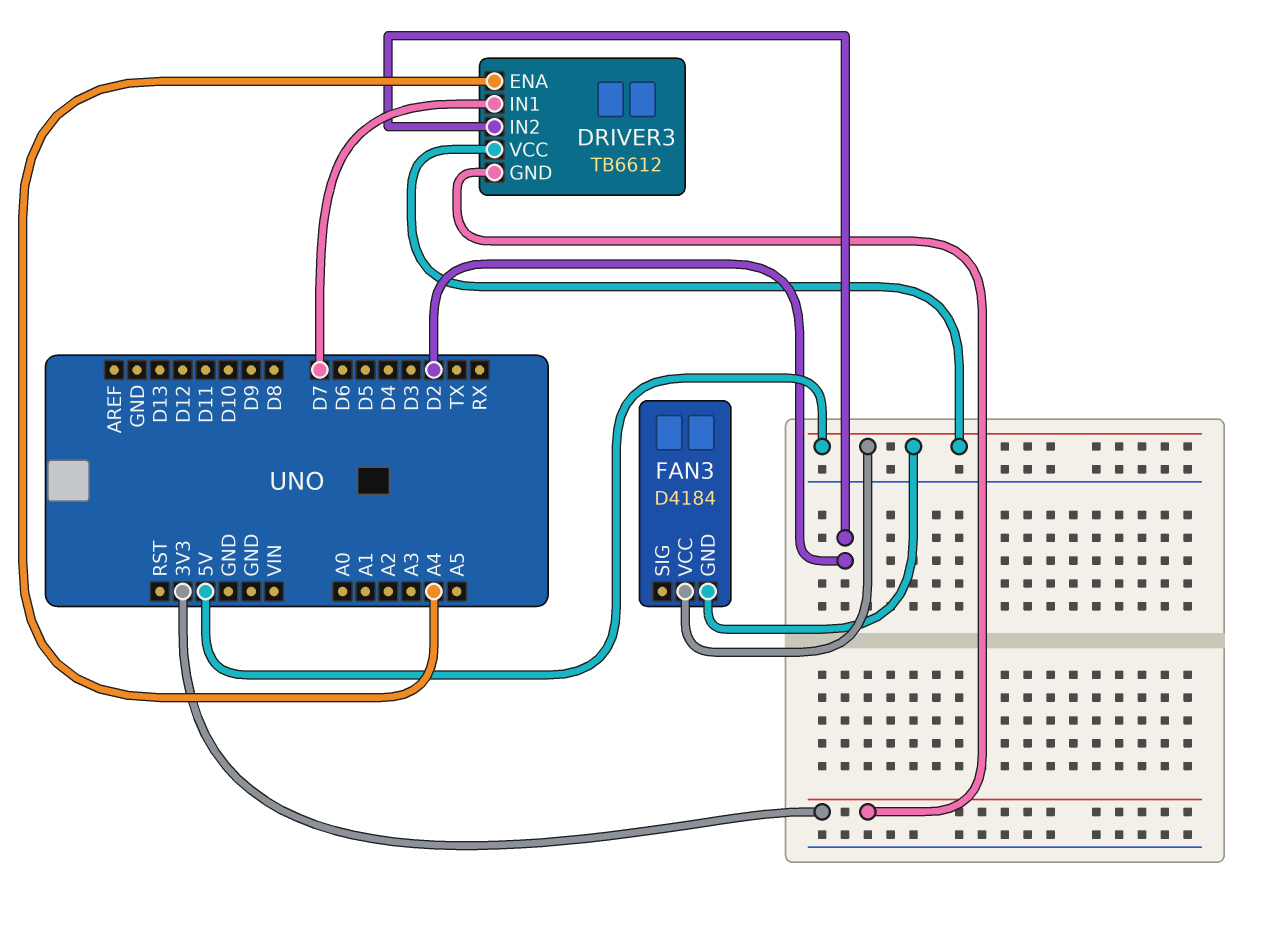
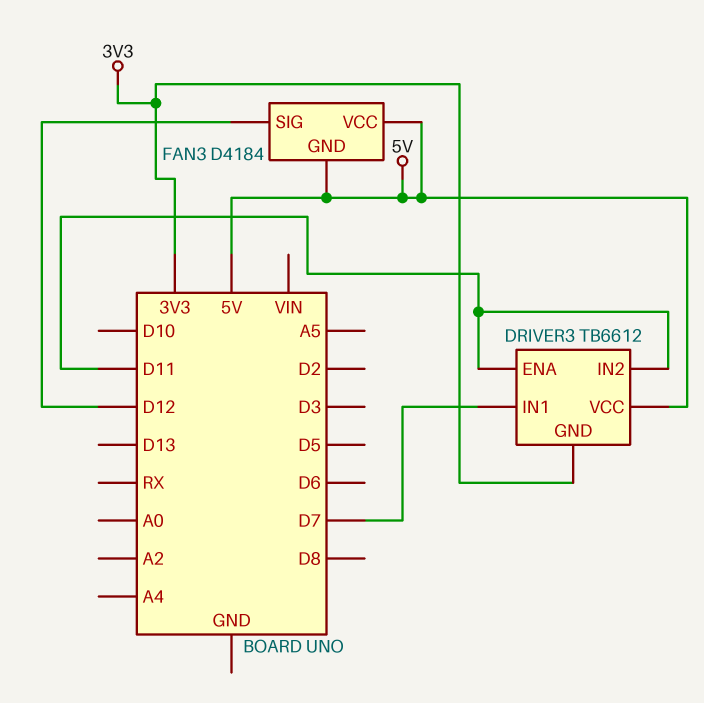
DRIVER3 pin ENA: A4 -> D11
DRIVER3 pin IN2: D2 -> D11
FAN3 pin SIG: none -> D12

